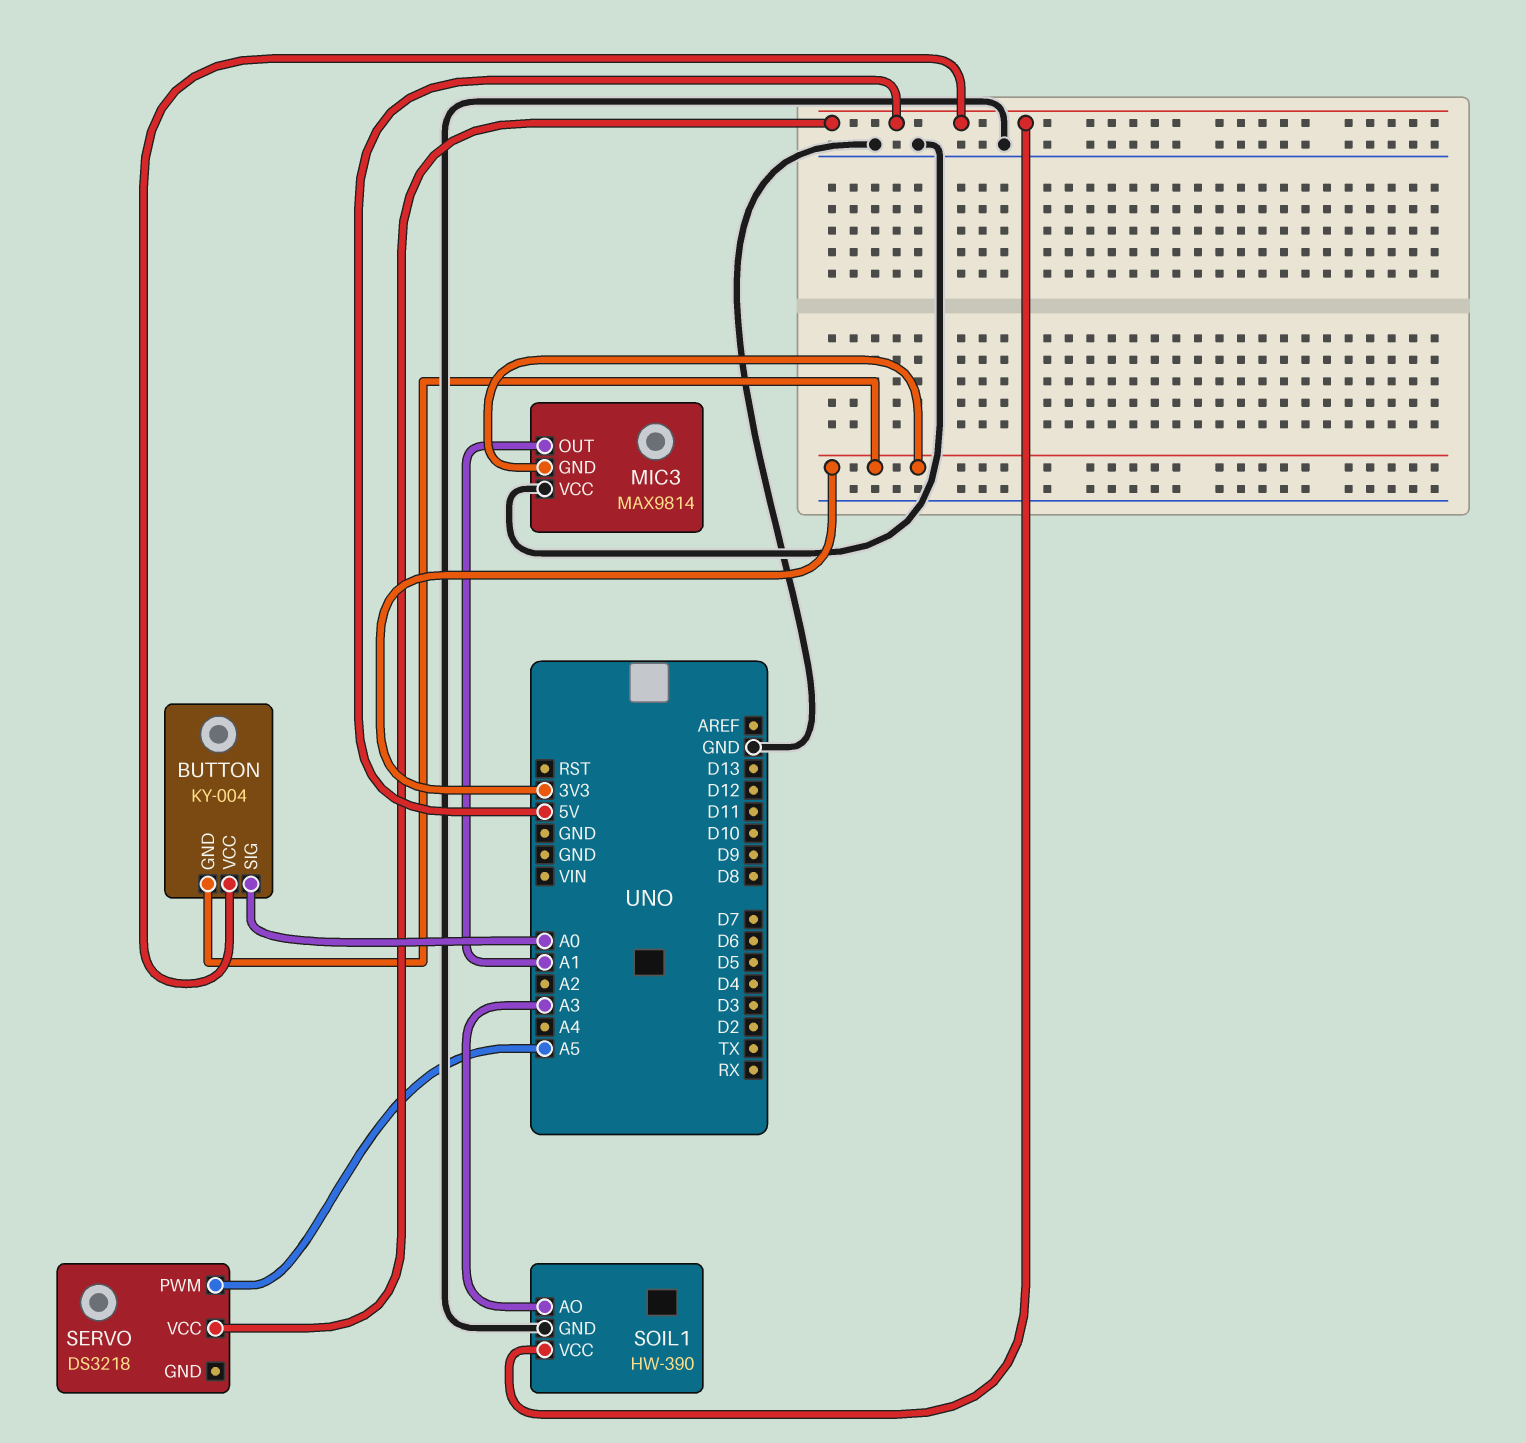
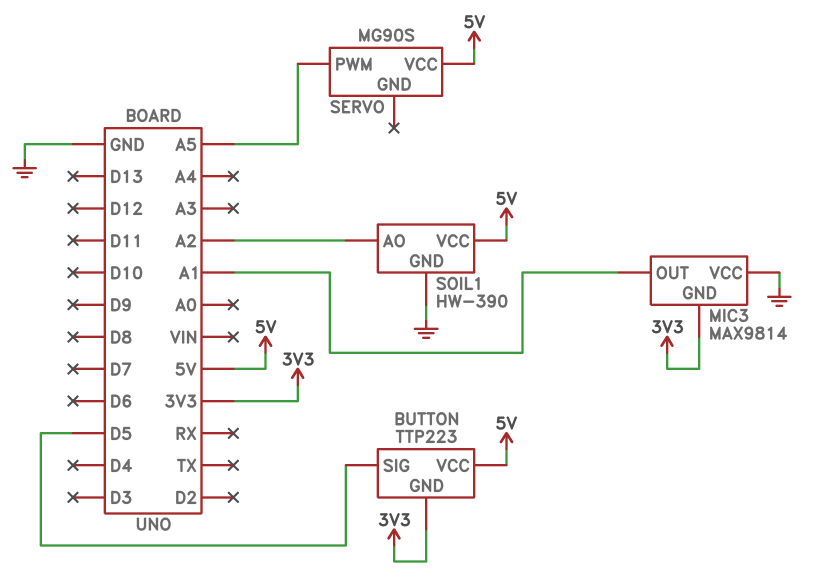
BUTTON: KY-004 -> TTP223
BUTTON pin SIG: A0 -> D5
SERVO: DS3218 -> MG90S
SOIL1 pin AO: A3 -> A2

